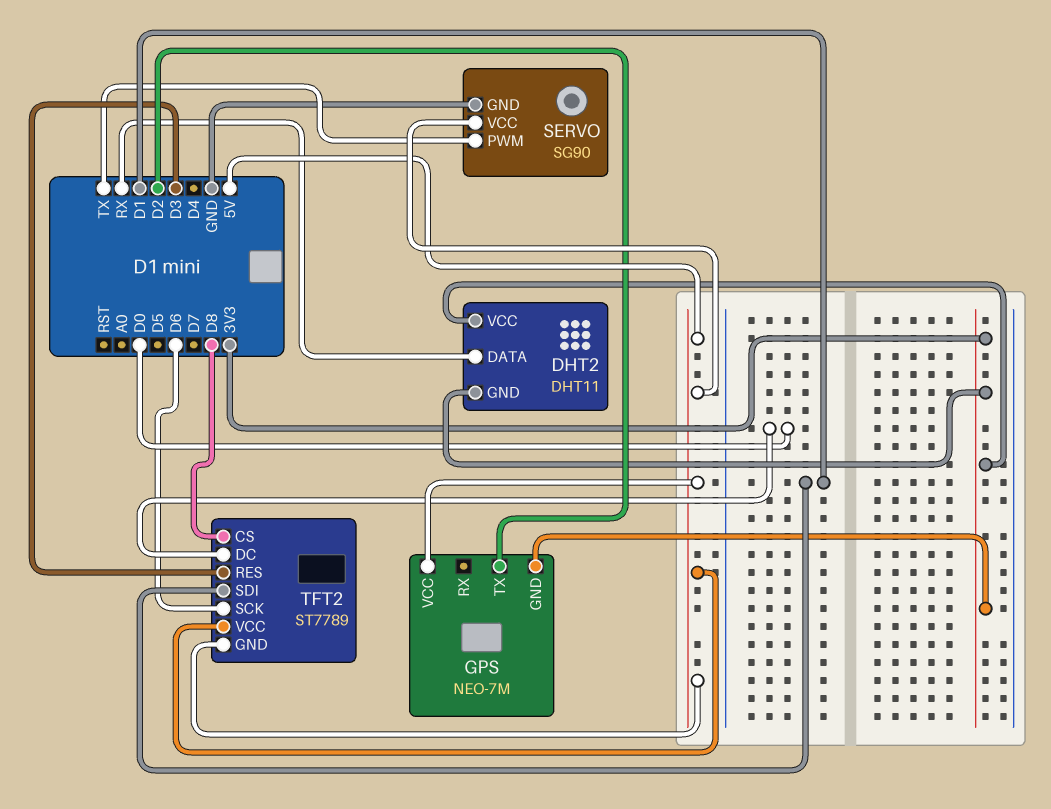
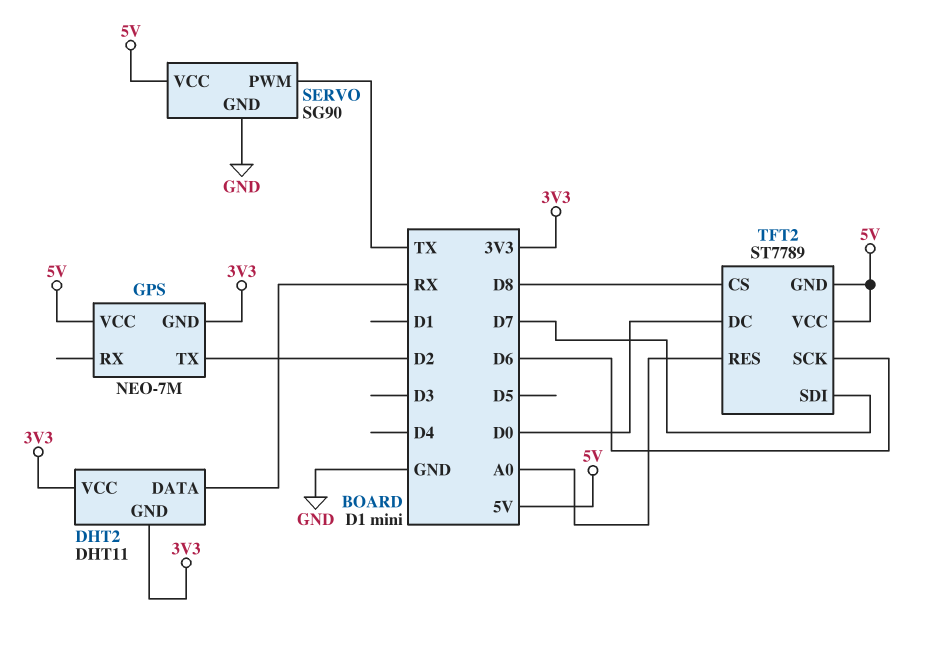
TFT2 pin RES: D3 -> A0
TFT2 pin SDI: D1 -> D7

